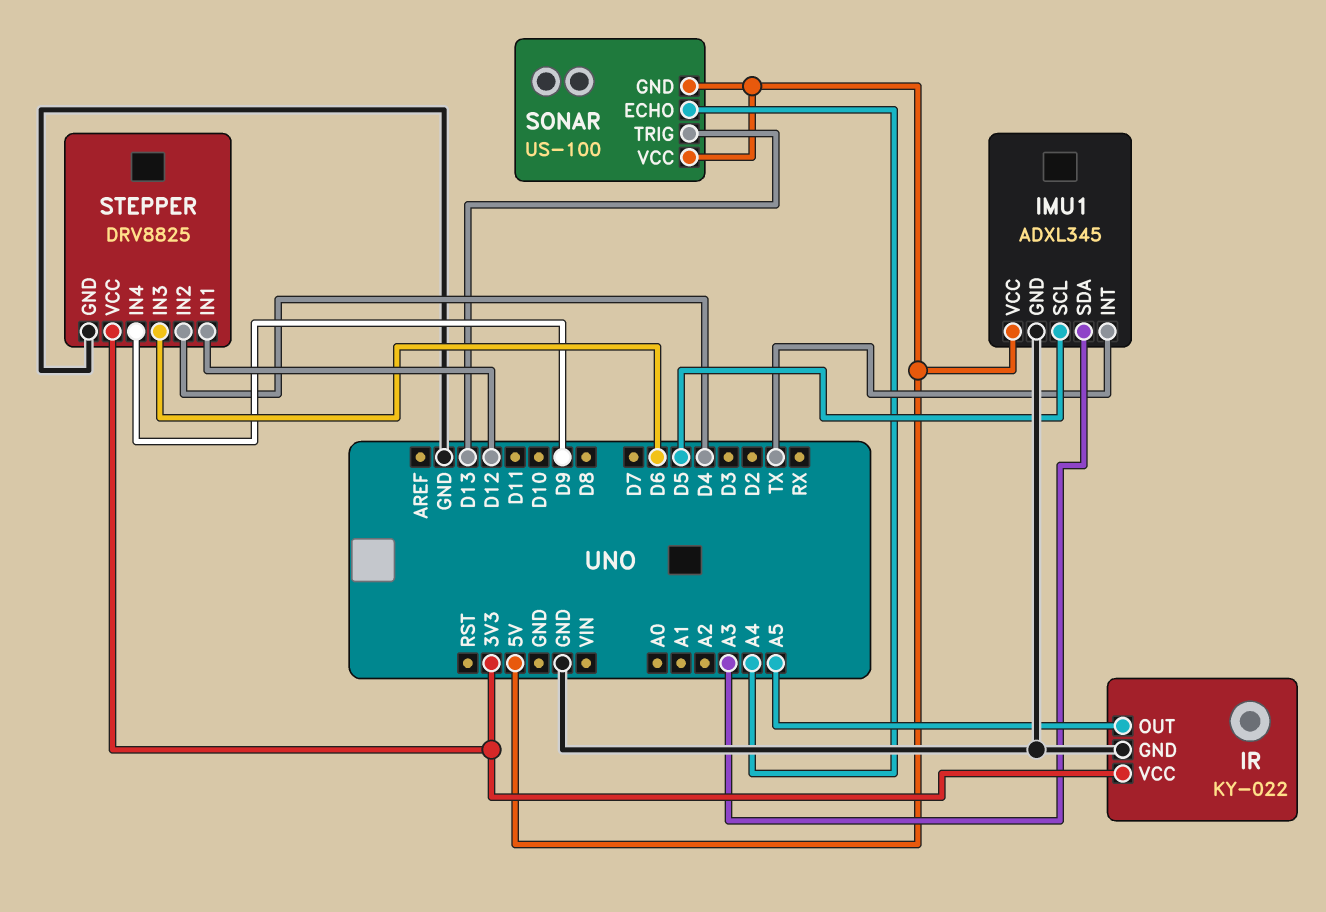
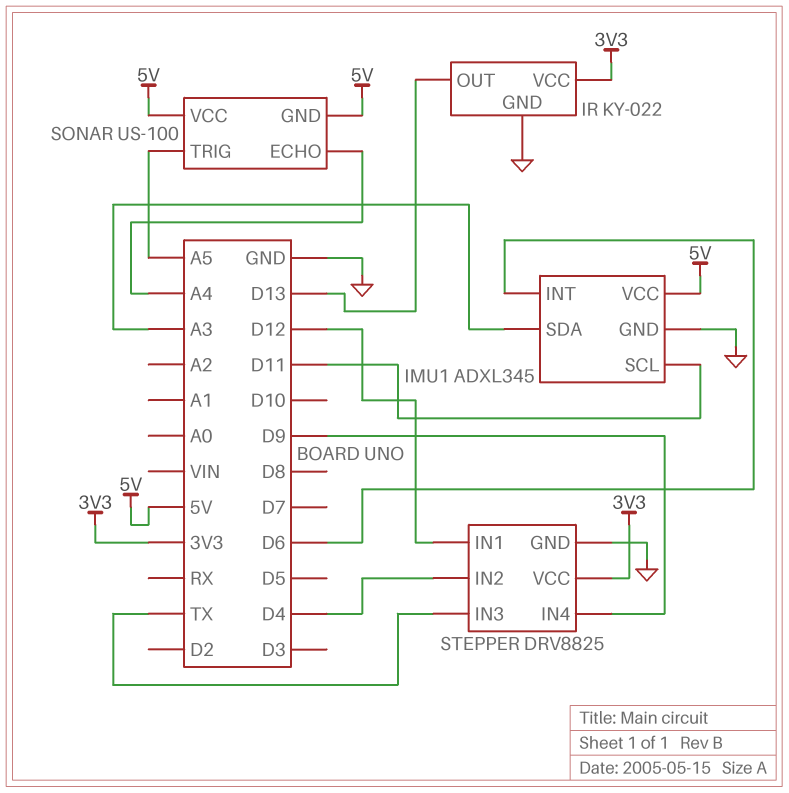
IMU1 pin INT: TX -> D6
IMU1 pin SCL: D5 -> D11
IR pin OUT: A5 -> D13
SONAR pin TRIG: D13 -> A5
STEPPER pin IN3: D6 -> TX

